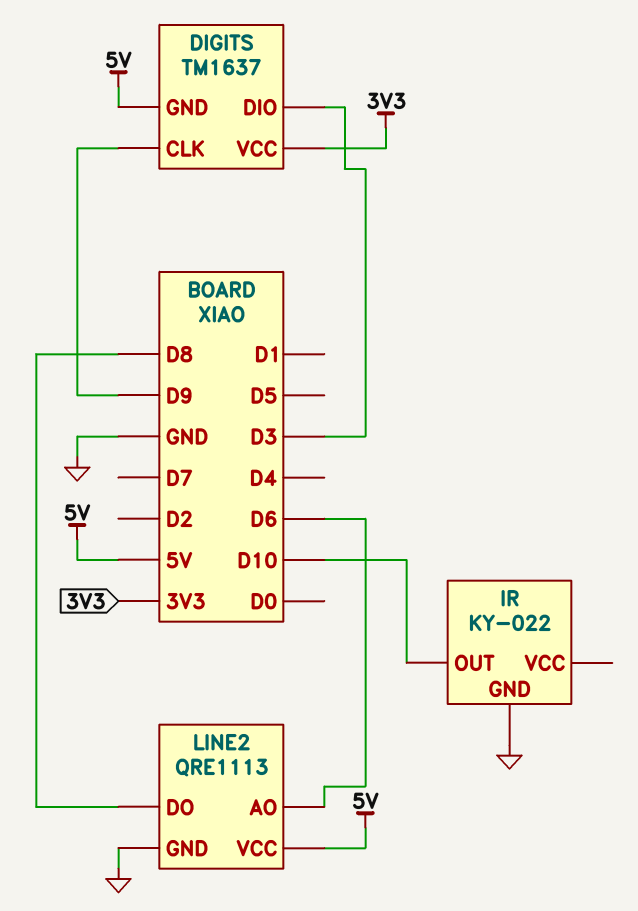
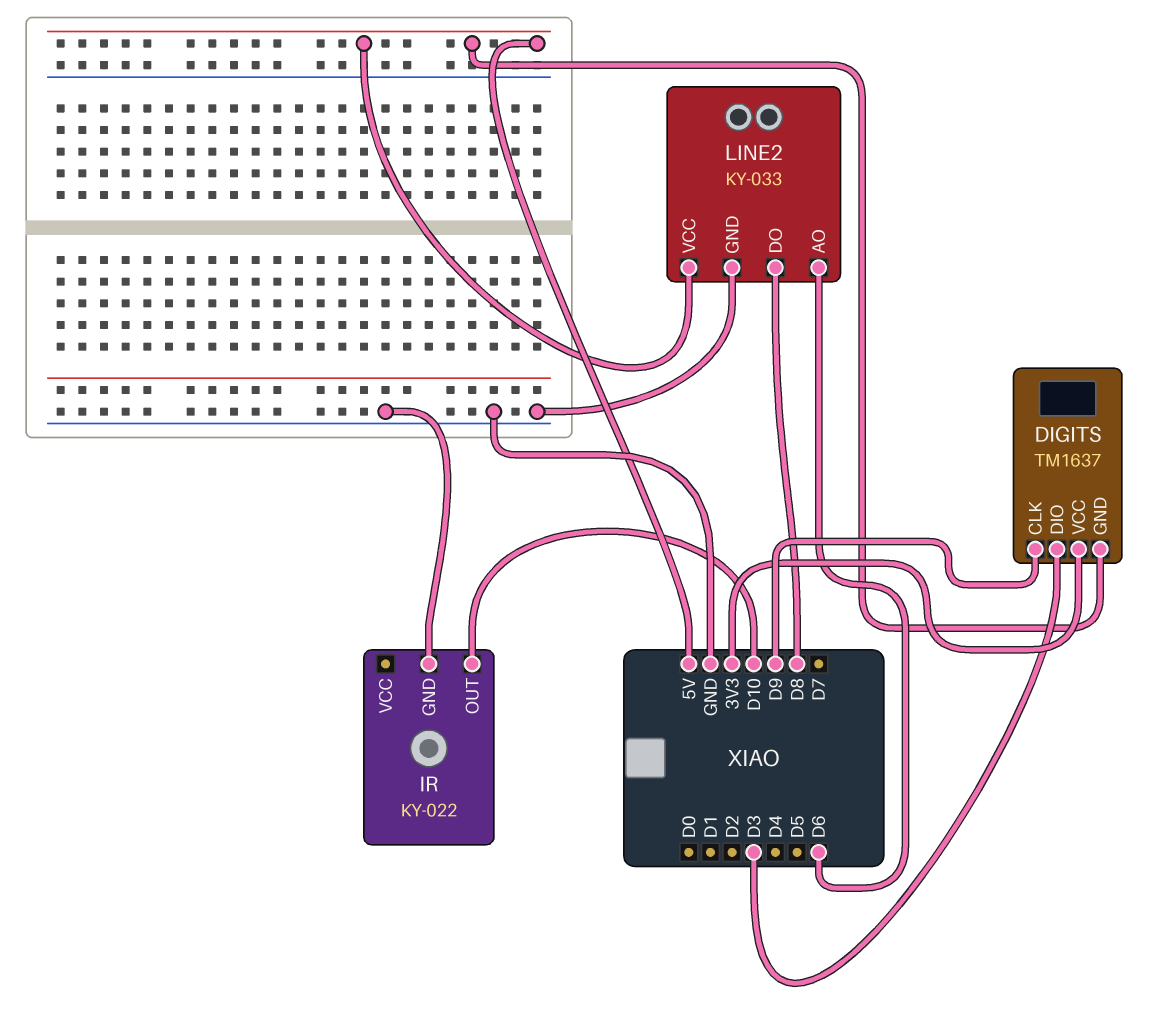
LINE2: QRE1113 -> KY-033

